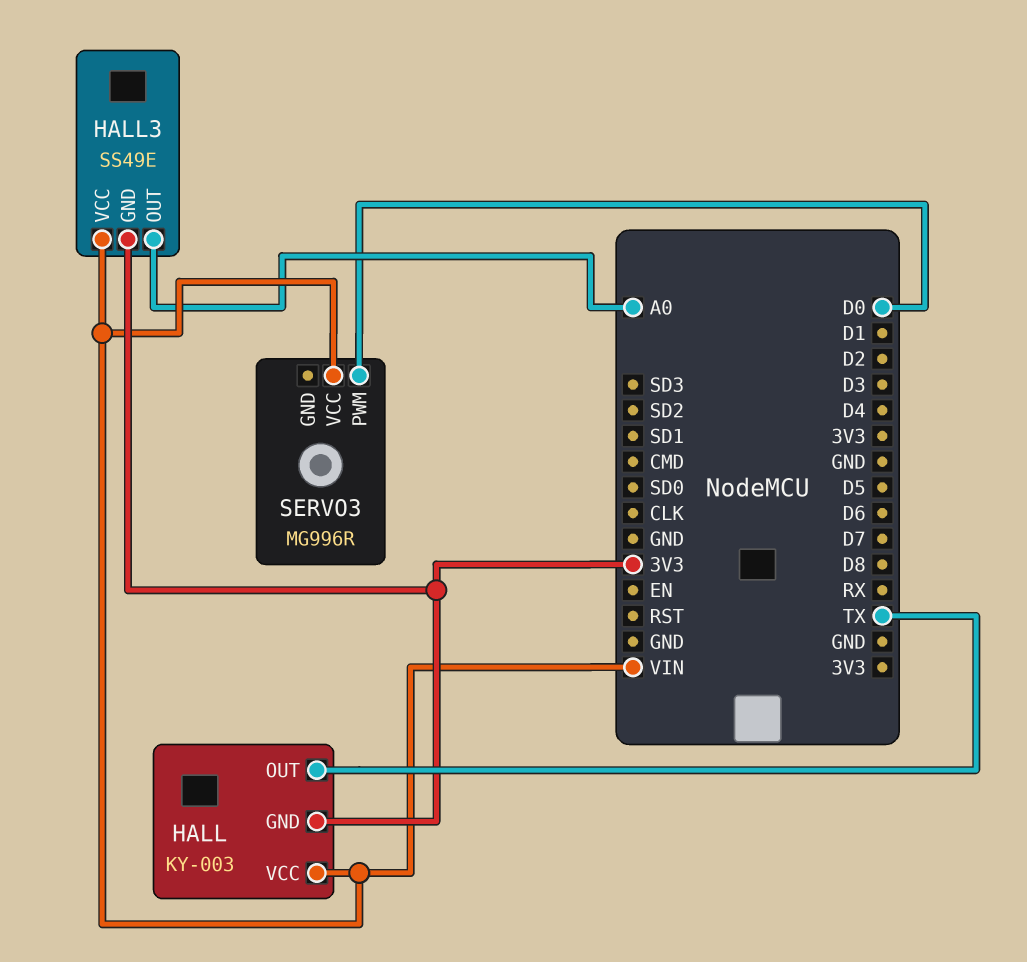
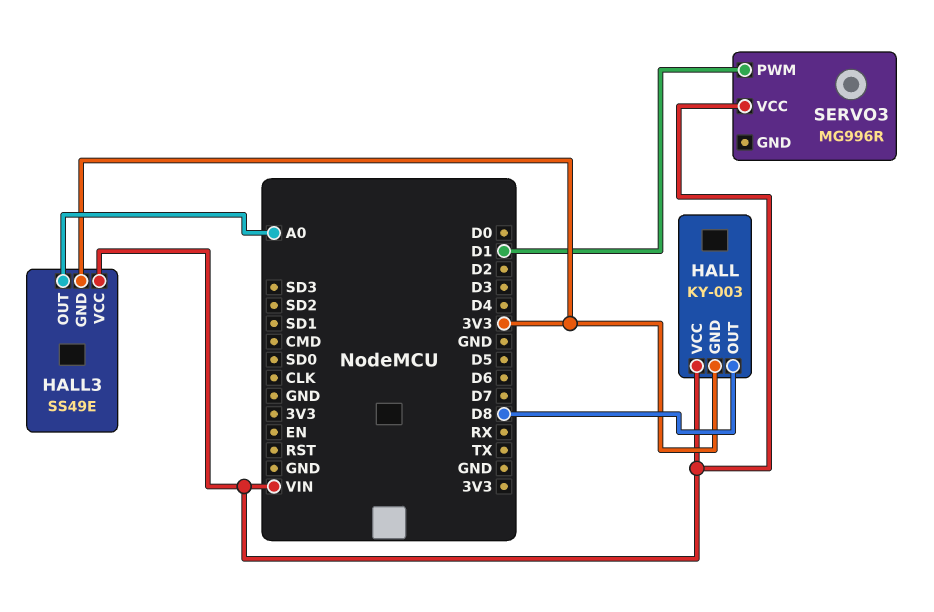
HALL pin OUT: TX -> D8
SERVO3 pin PWM: D0 -> D1

